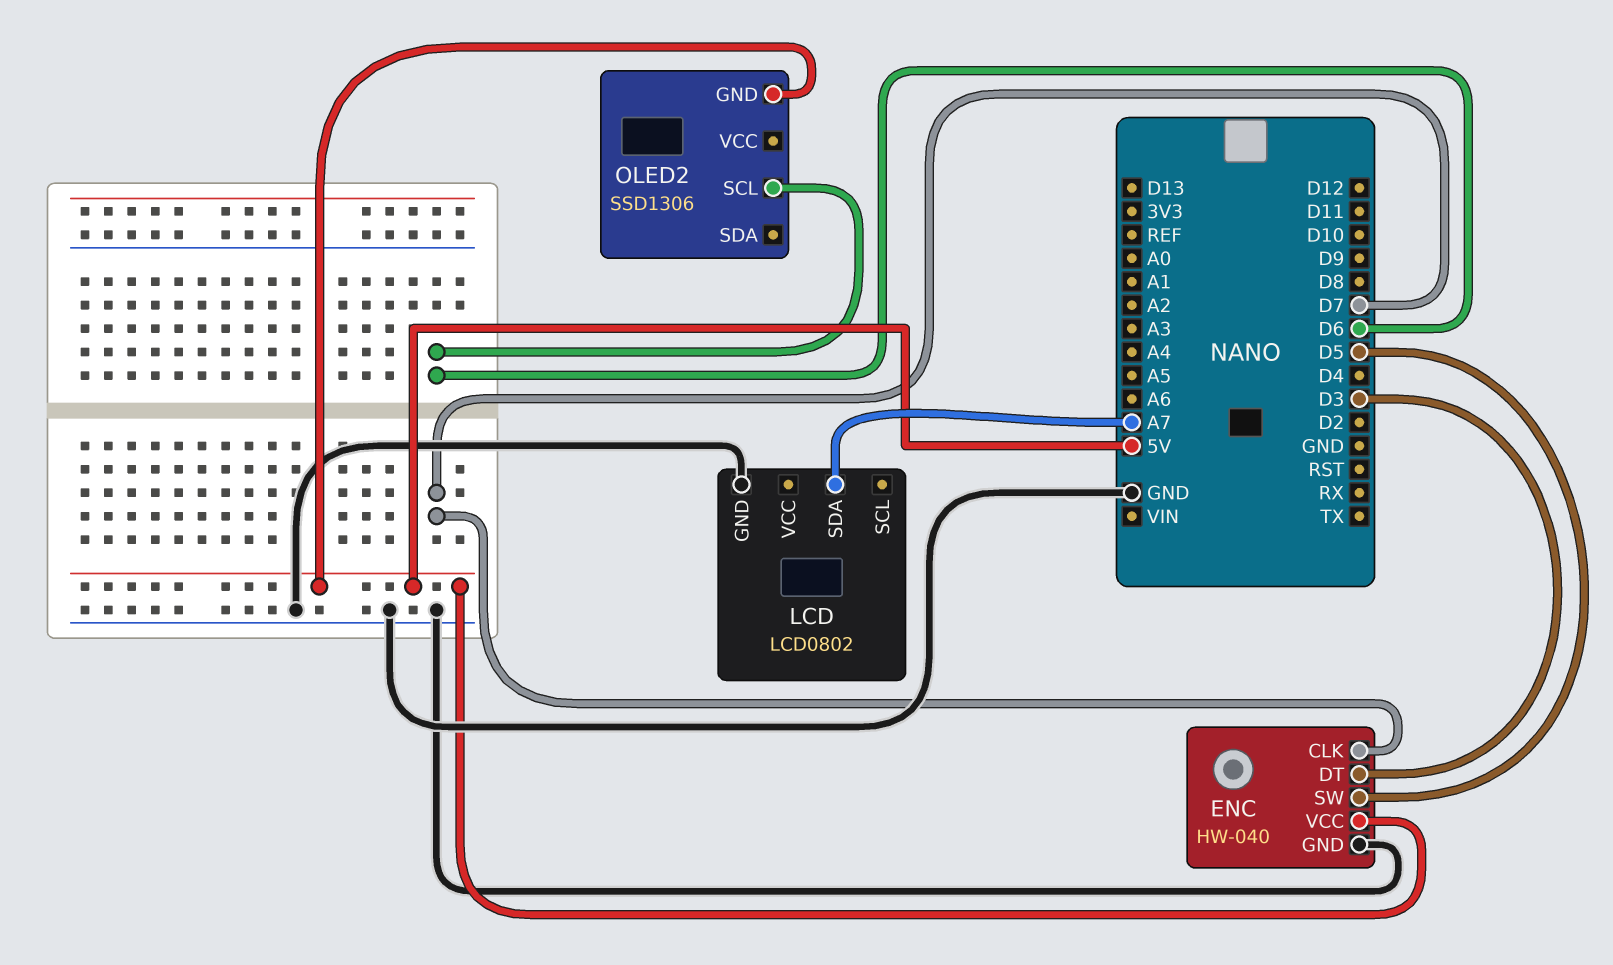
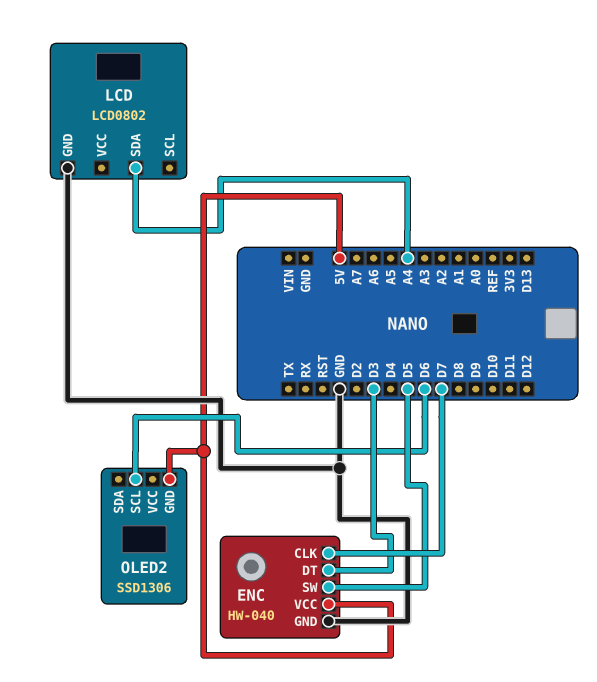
LCD pin SDA: A7 -> A4

